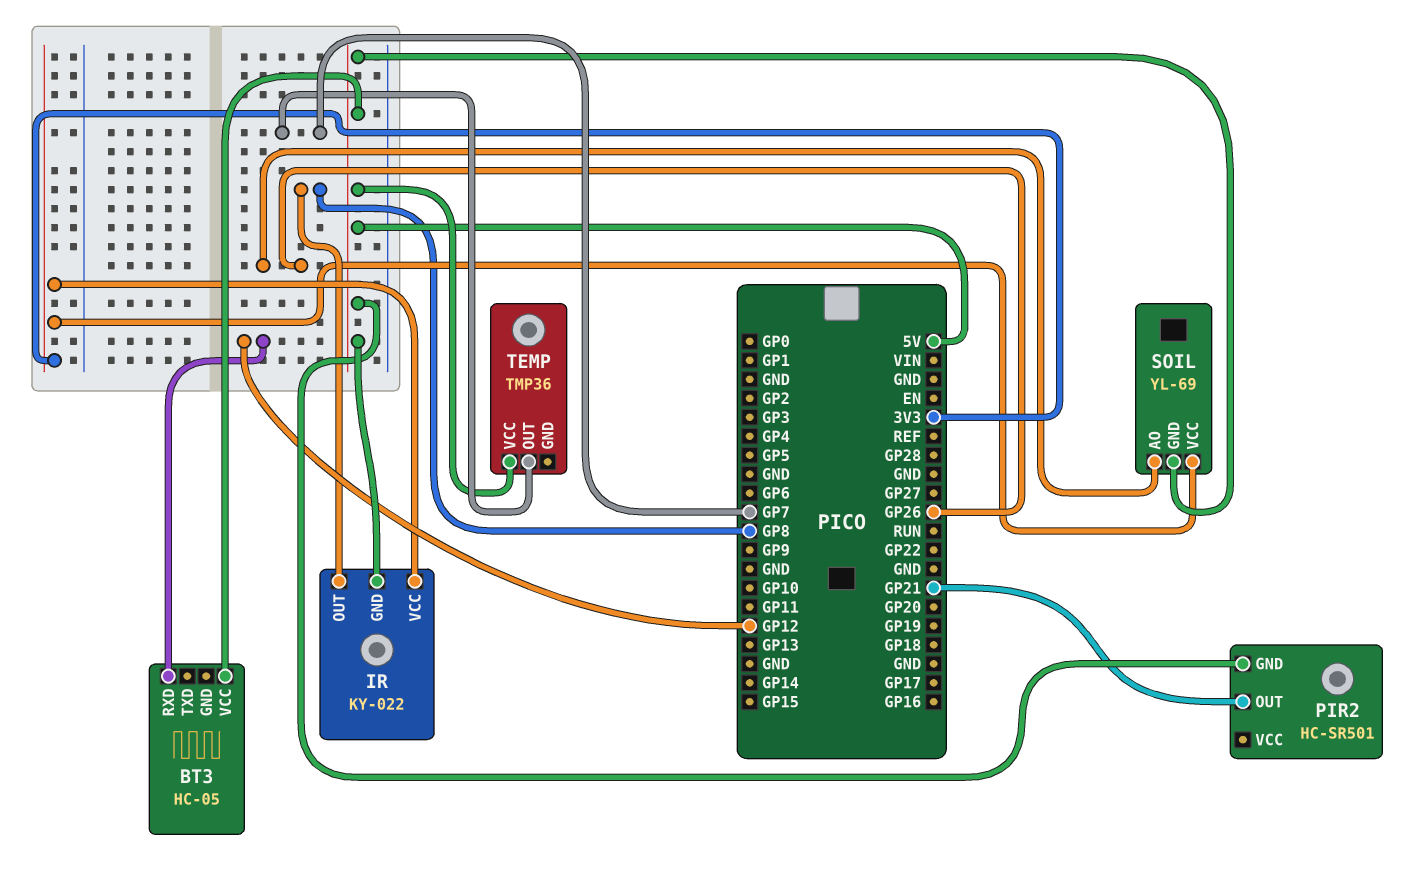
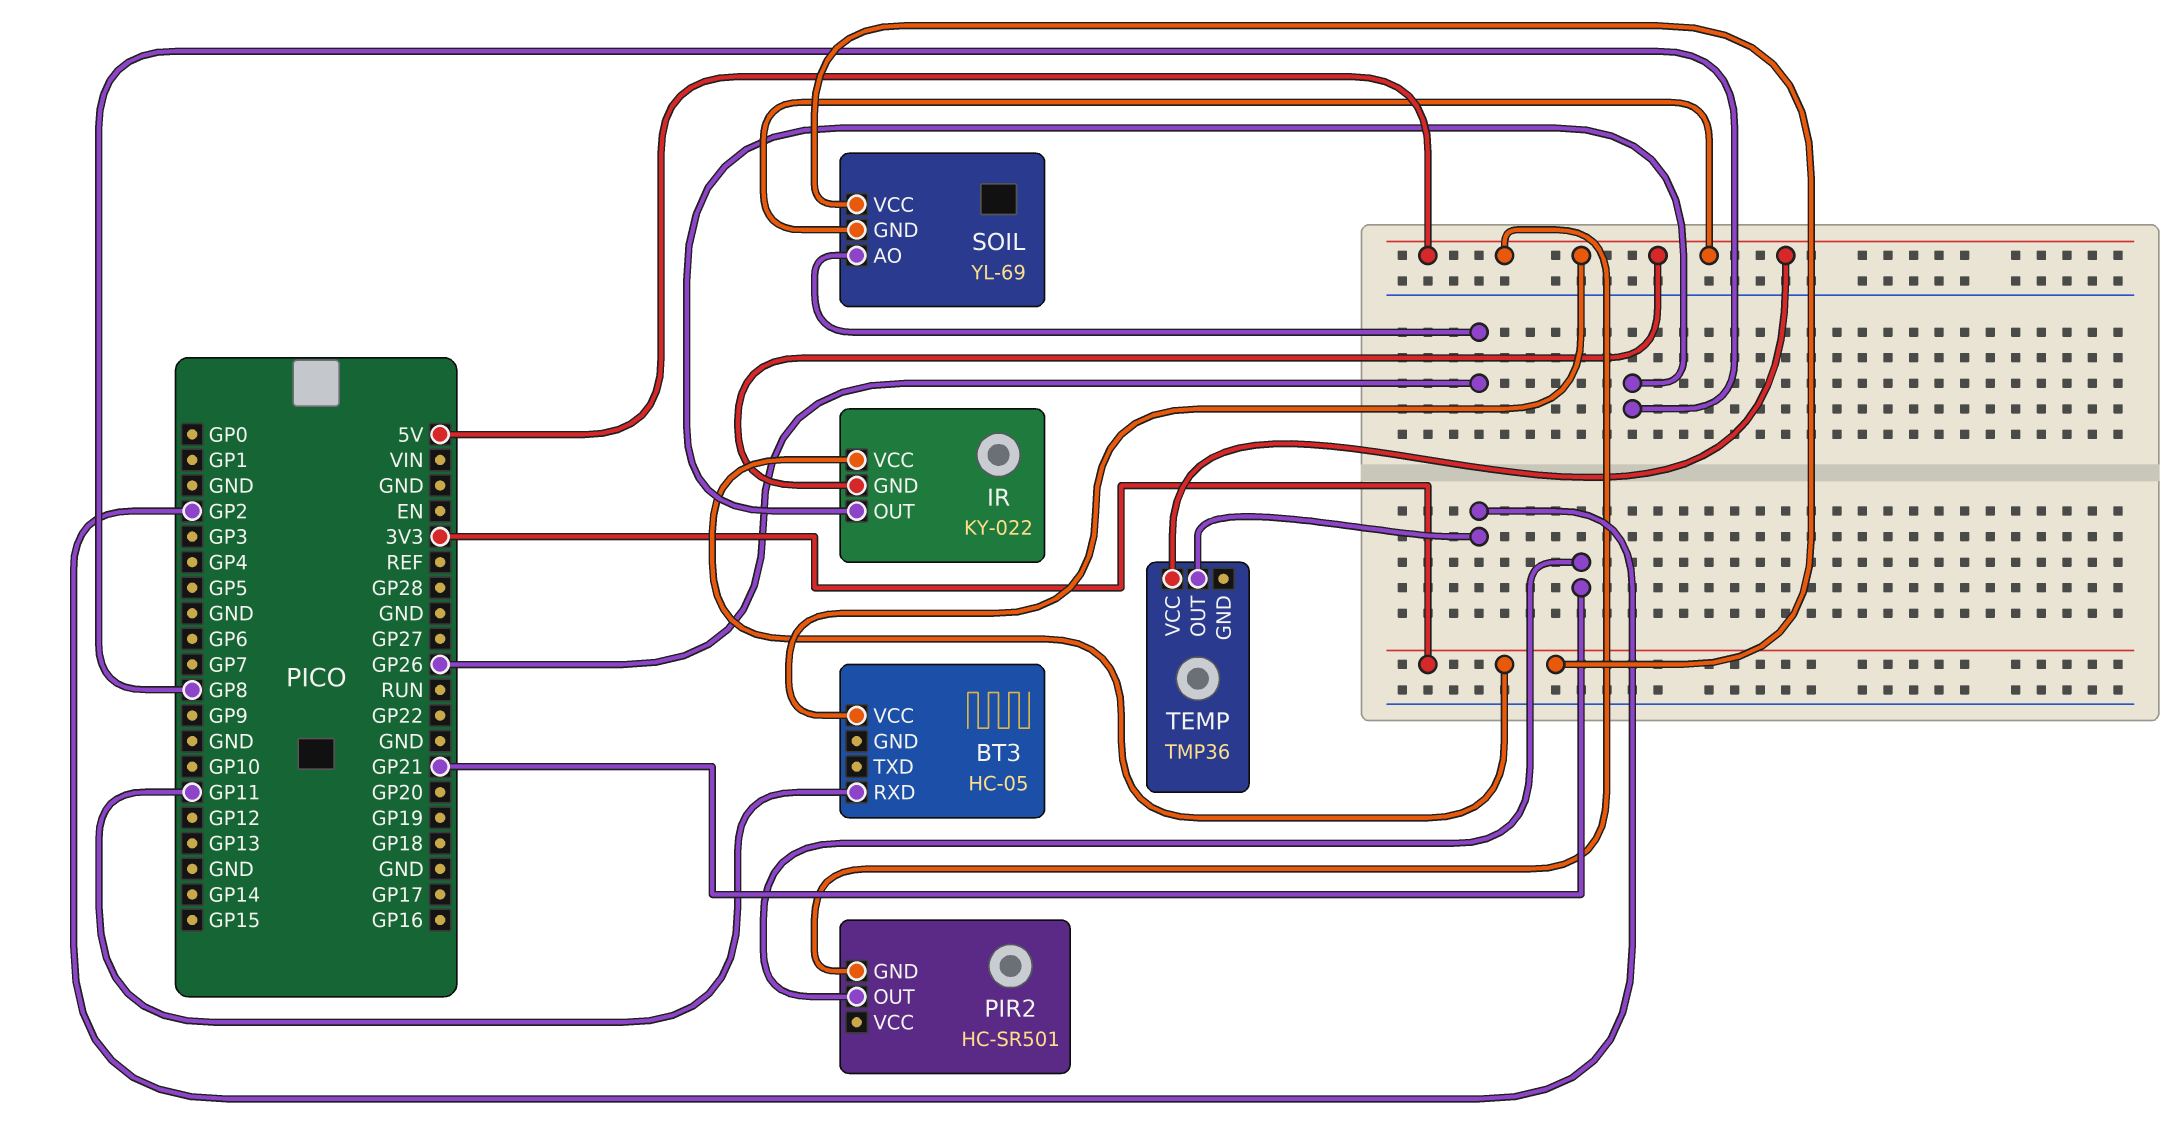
BT3 pin RXD: GP12 -> GP11
TEMP pin OUT: GP7 -> GP2

